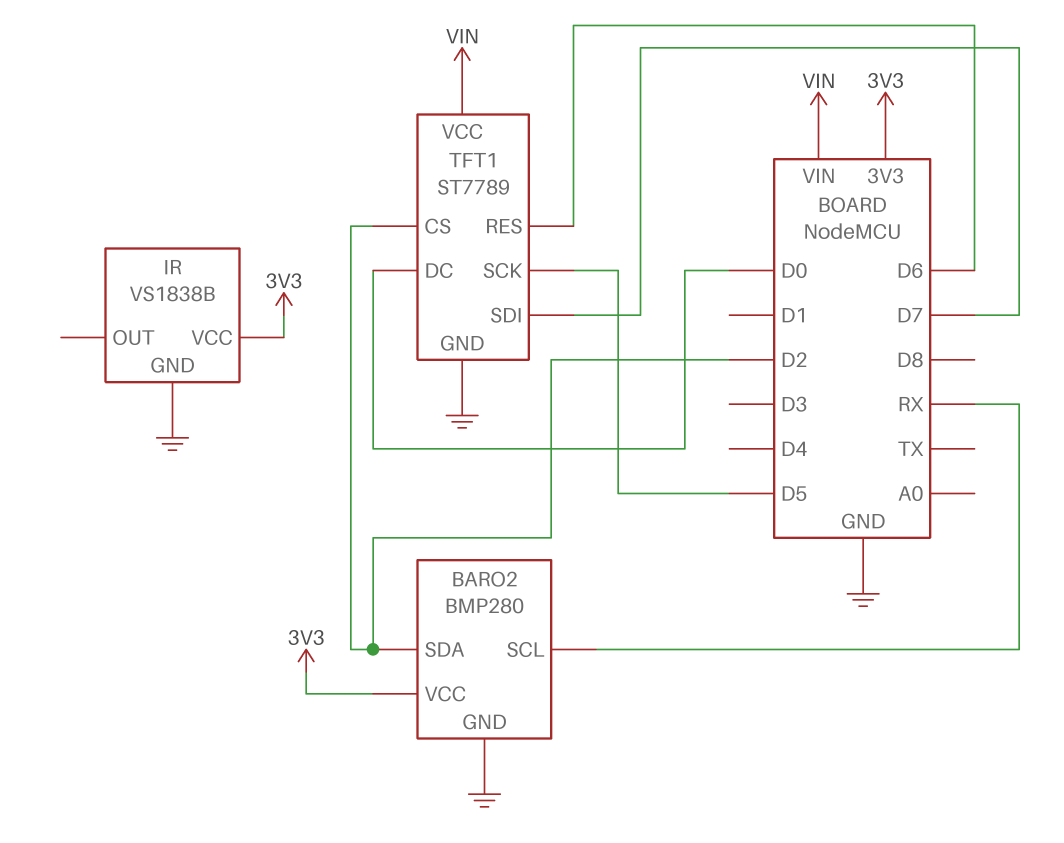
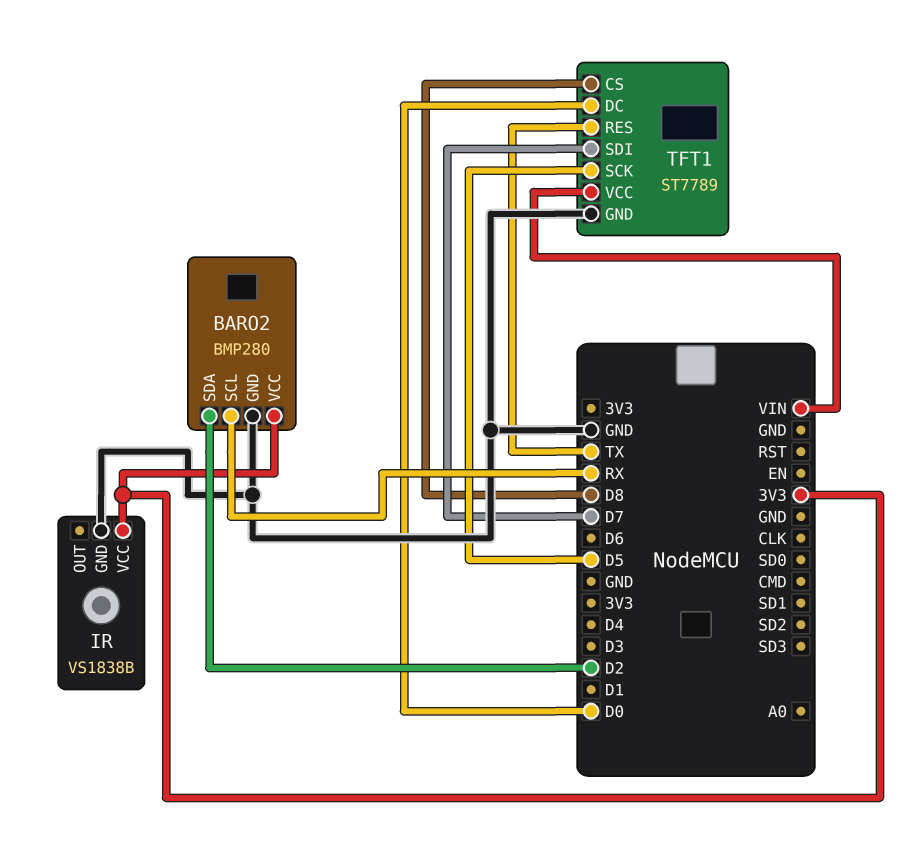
TFT1 pin CS: D2 -> D8
TFT1 pin RES: D6 -> TX

